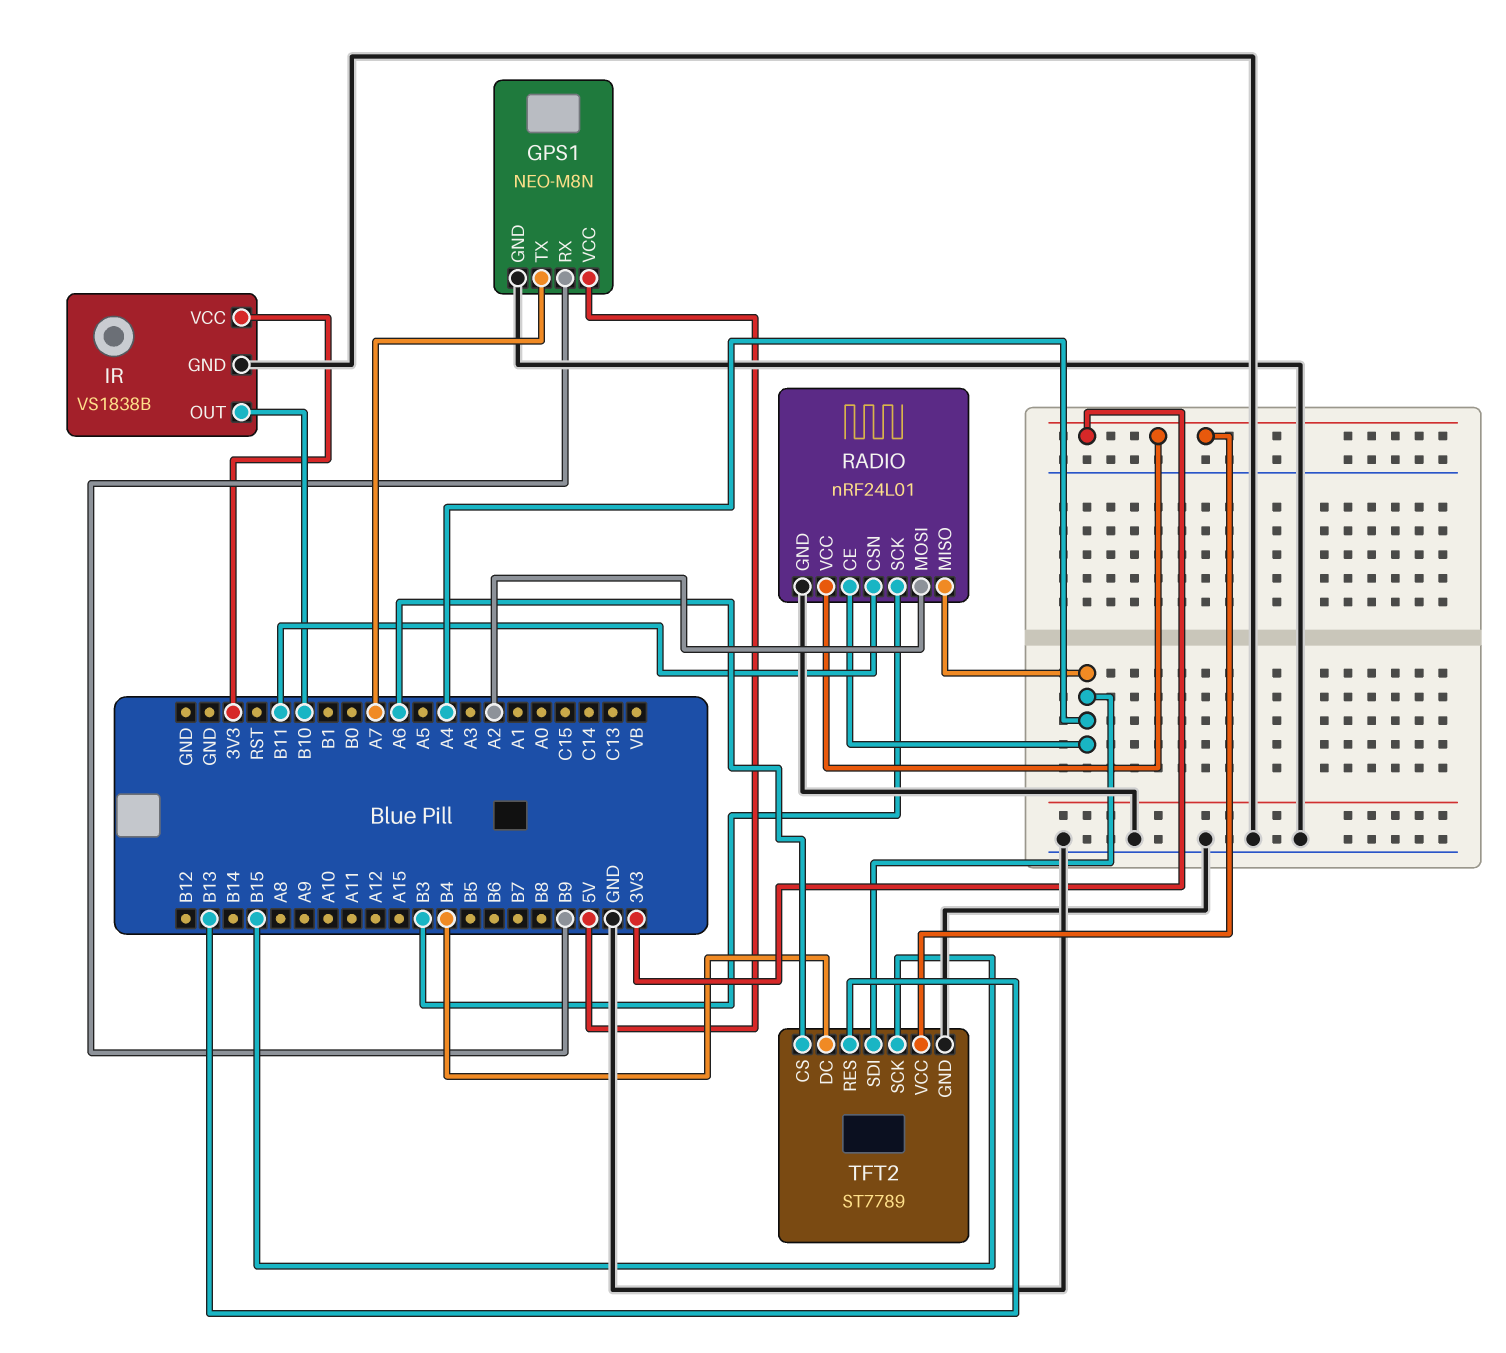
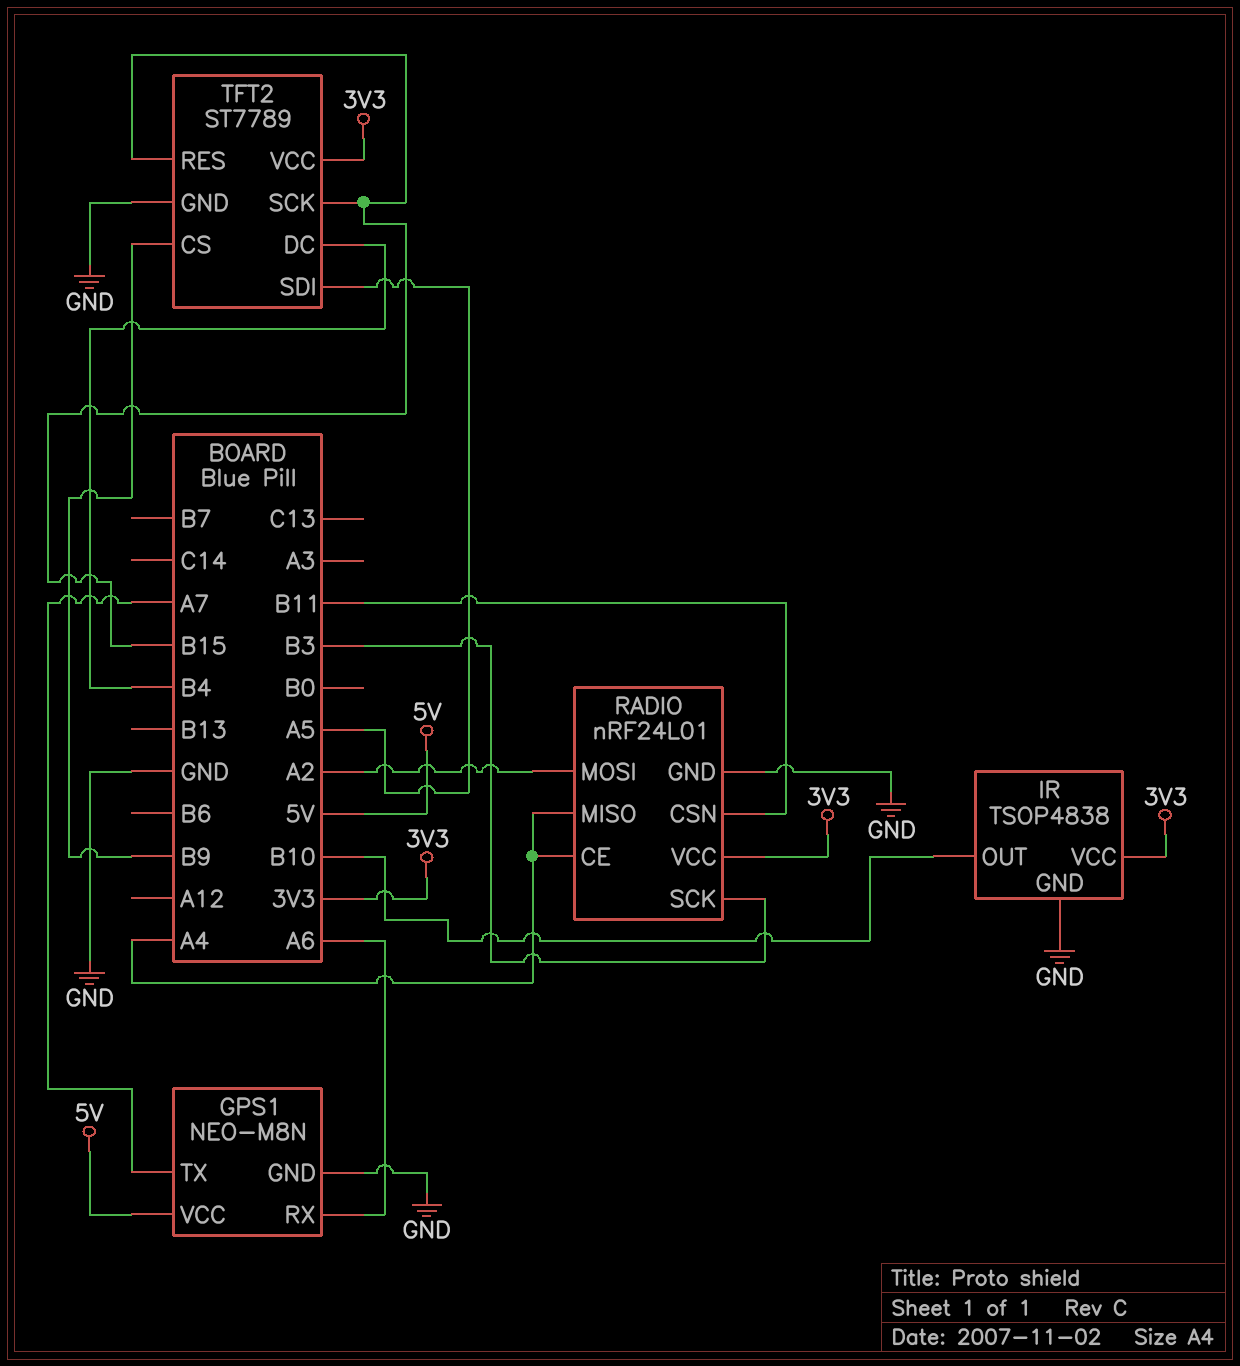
GPS1 pin RX: B9 -> A6
IR: VS1838B -> TSOP4838
TFT2 pin CS: A6 -> B9
TFT2 pin RES: B13 -> B15
TFT2 pin SDI: A4 -> A5

